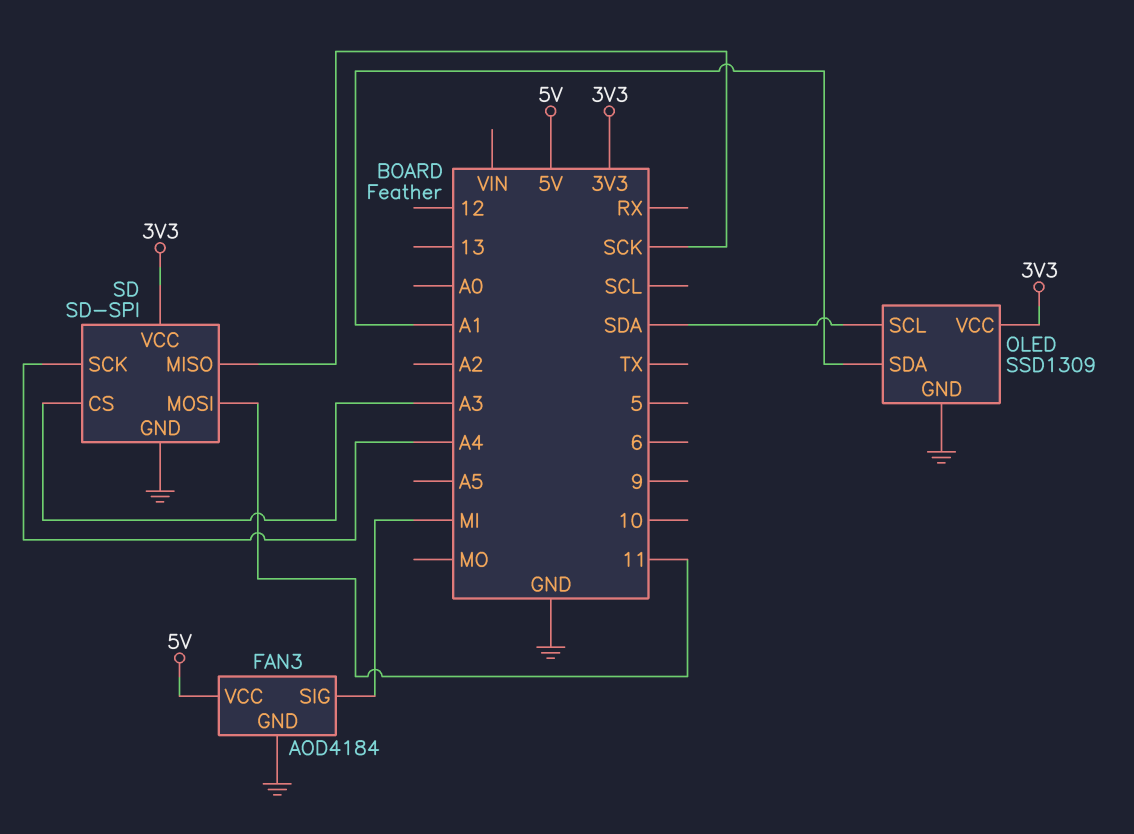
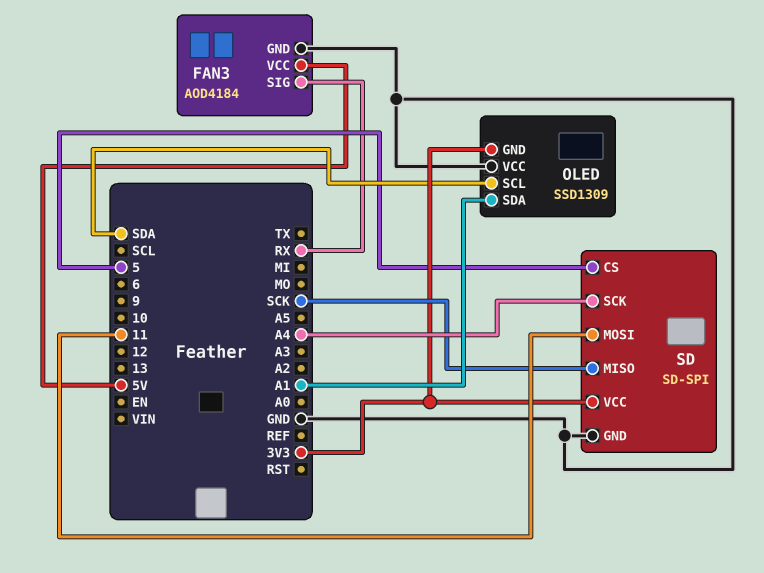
FAN3 pin SIG: MI -> RX
OLED pin GND: GND -> 3V3
OLED pin VCC: 3V3 -> GND
SD pin CS: A3 -> 5

